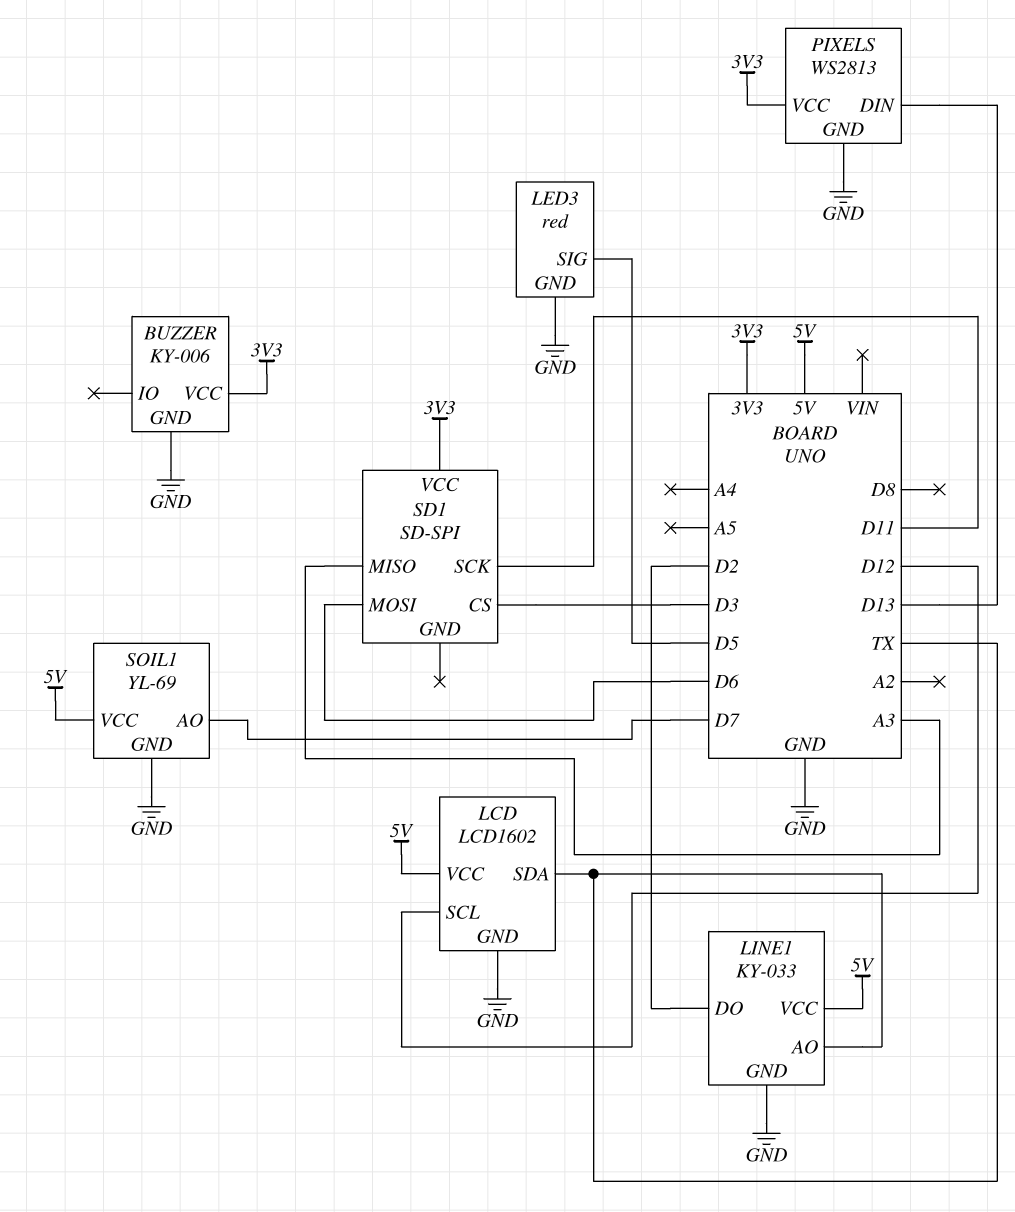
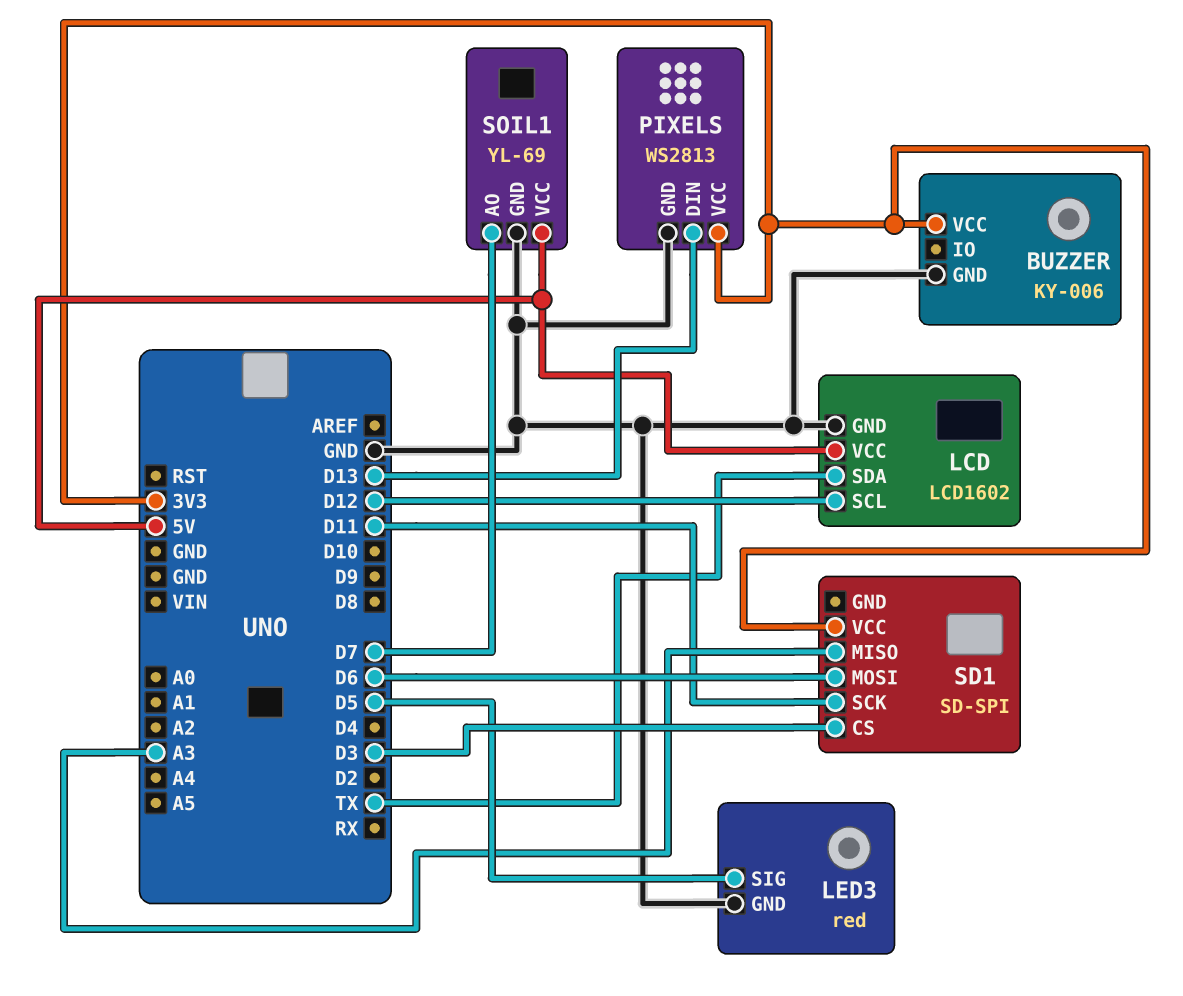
LINE1: KY-033 -> none
LINE1 pin AO: TX -> none
LINE1 pin DO: D2 -> none
LINE1 pin GND: GND -> none
LINE1 pin VCC: 5V -> none

